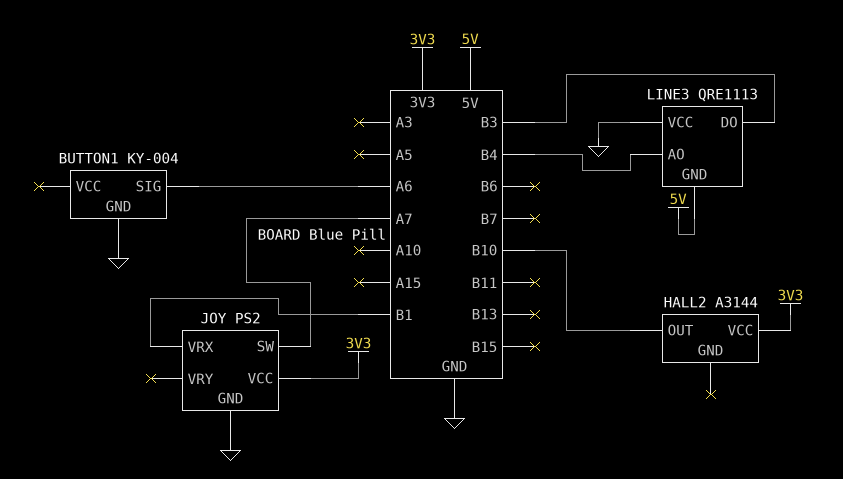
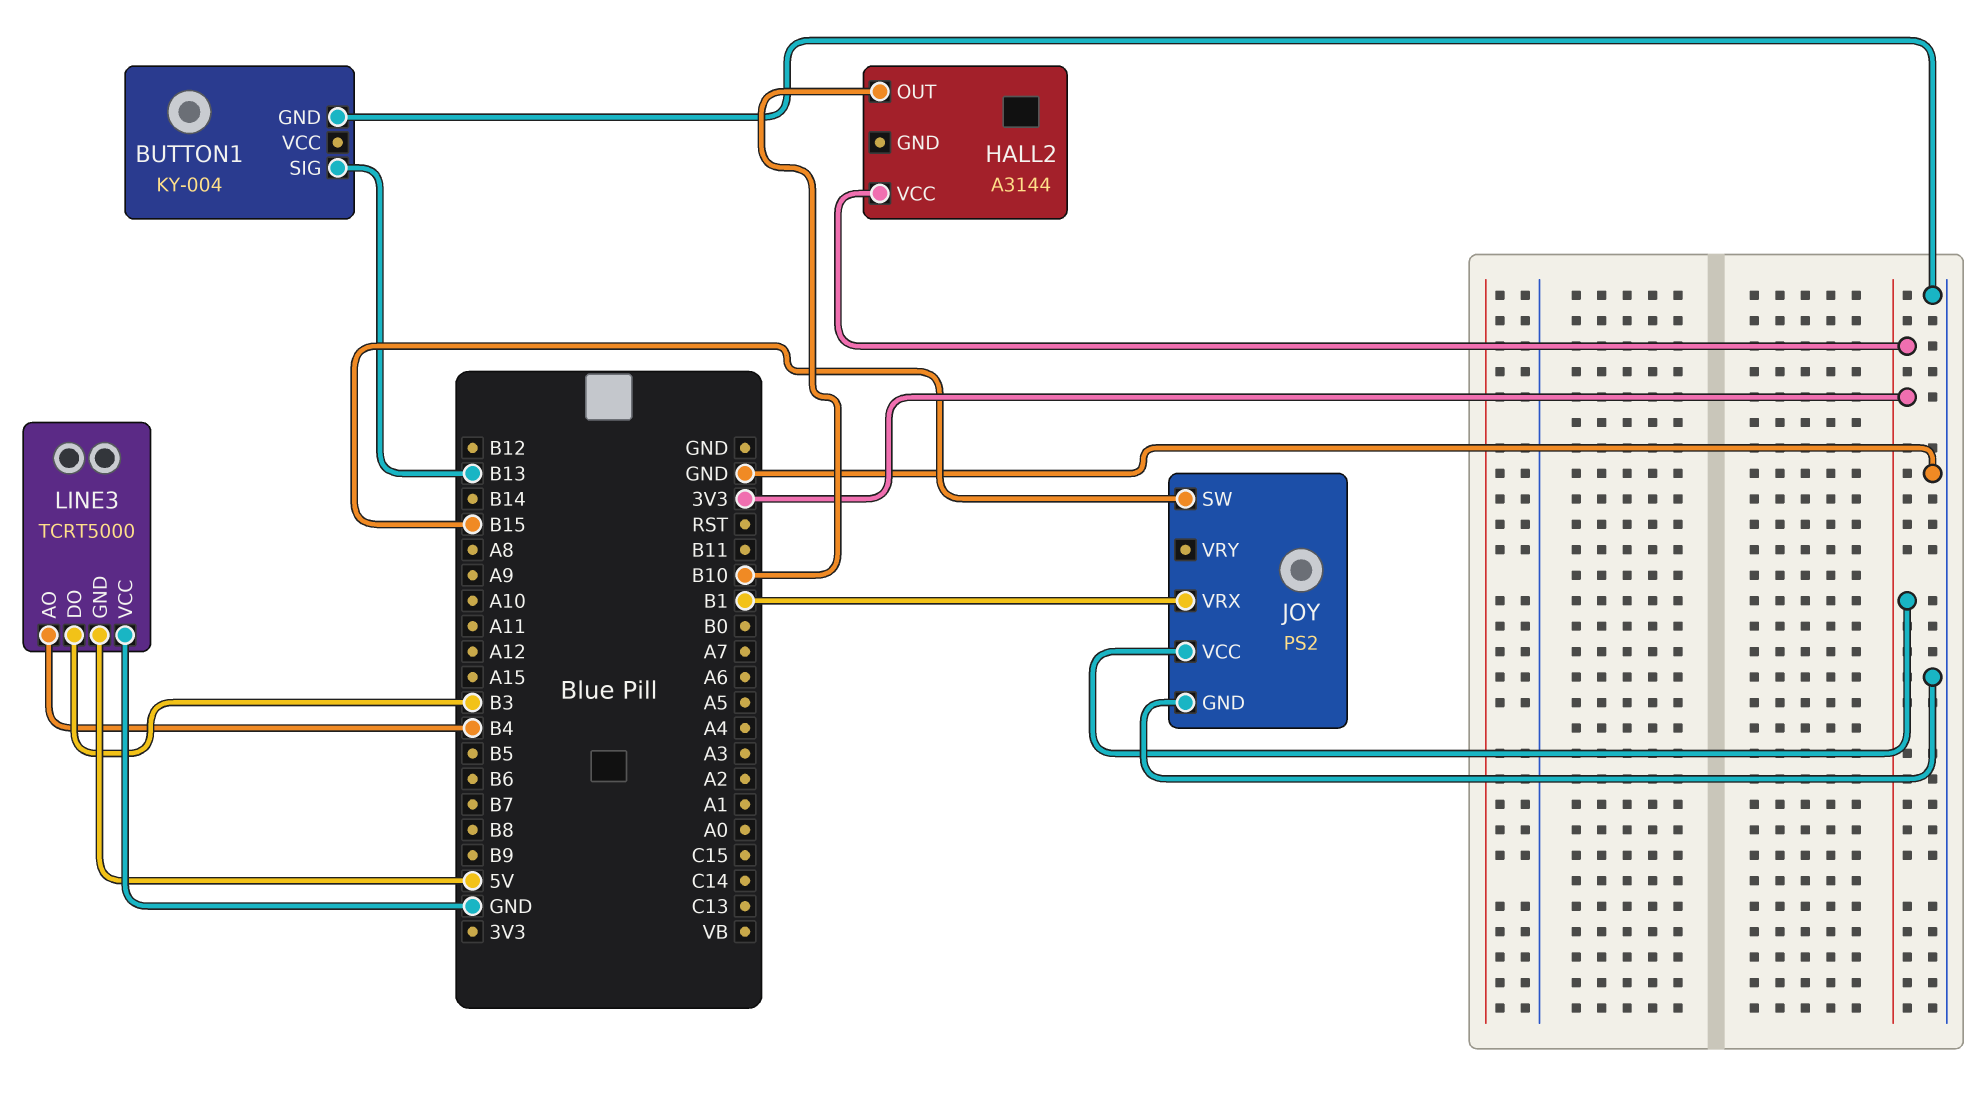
BUTTON1 pin SIG: A6 -> B13
JOY pin SW: A7 -> B15
LINE3: QRE1113 -> TCRT5000

